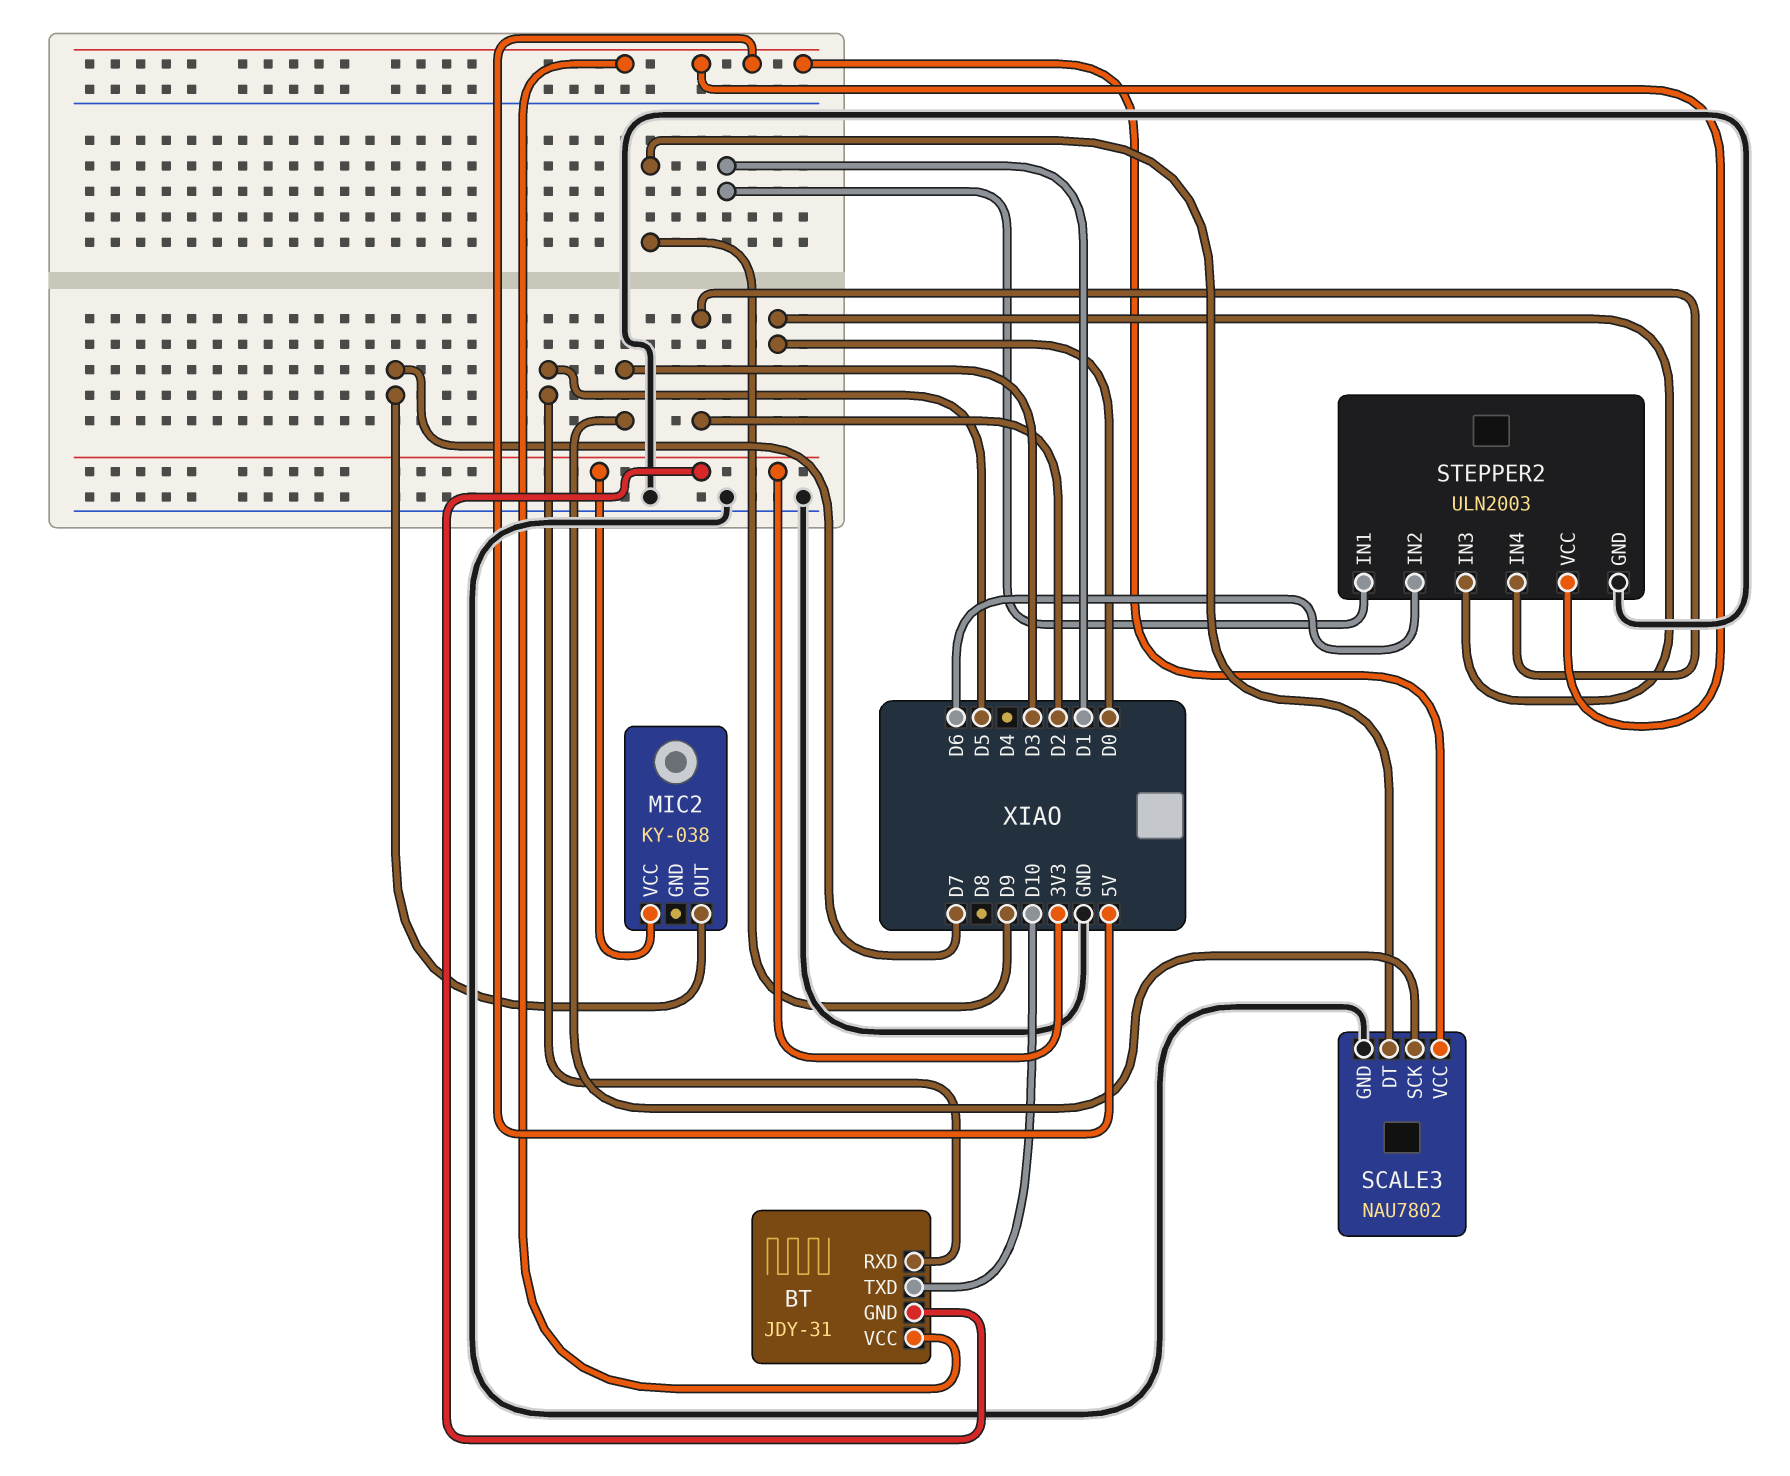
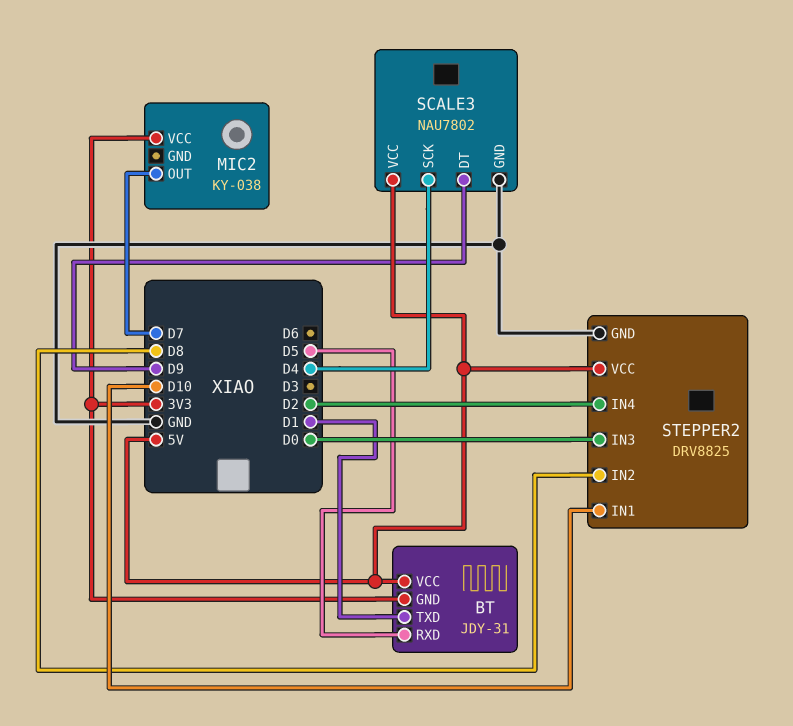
BT pin TXD: D10 -> D1
SCALE3 pin SCK: D3 -> D4
STEPPER2: ULN2003 -> DRV8825
STEPPER2 pin IN1: D1 -> D10
STEPPER2 pin IN2: D6 -> D8

